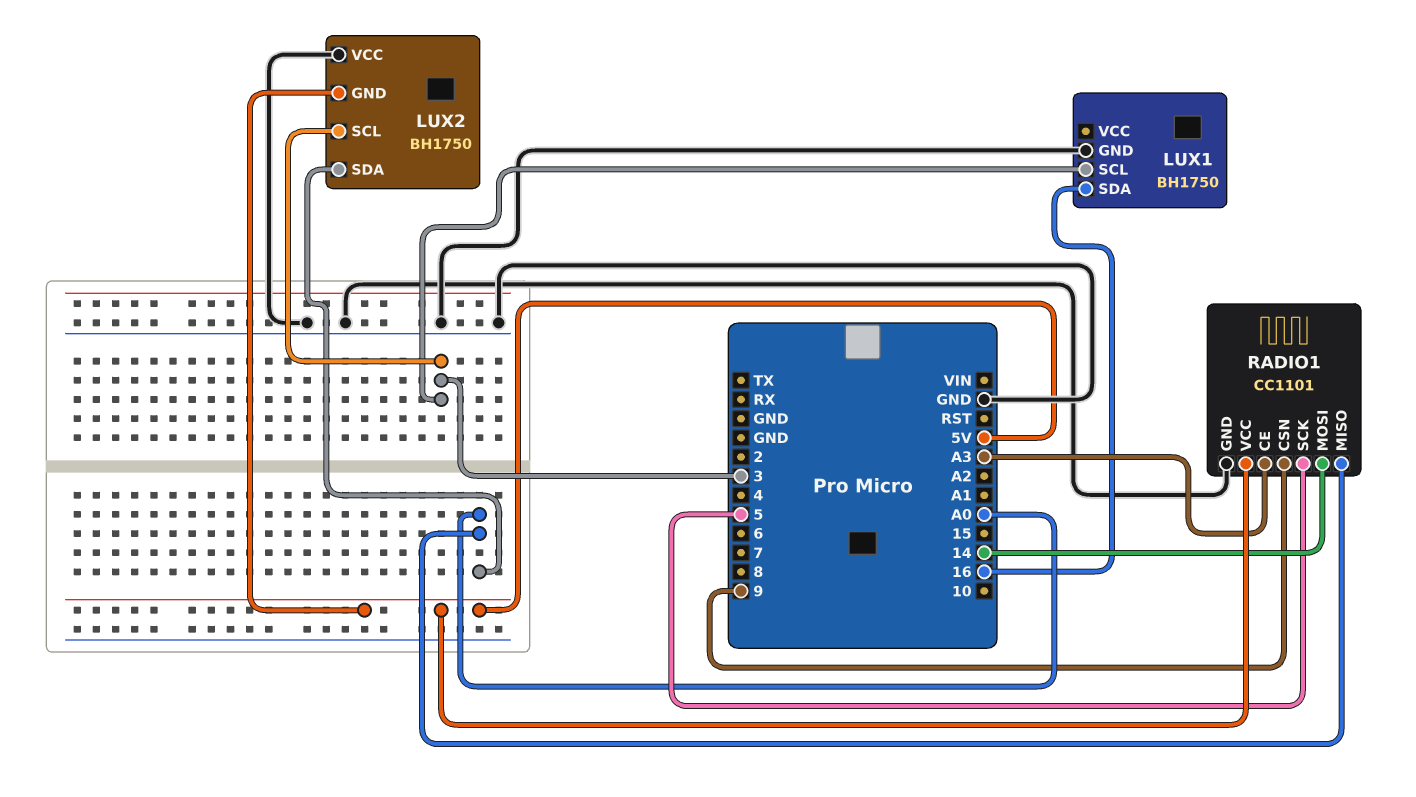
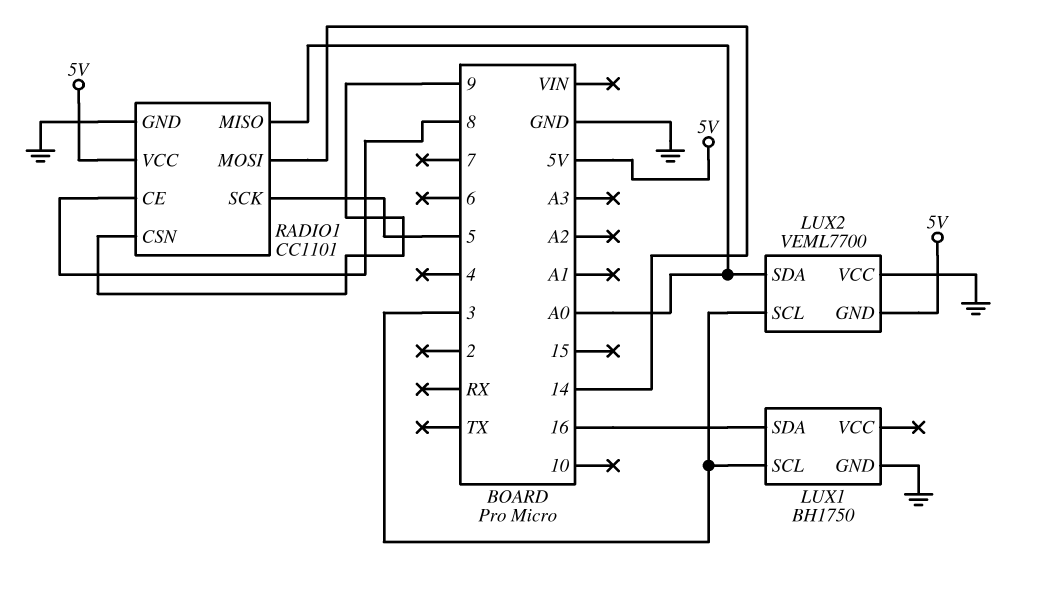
LUX2: BH1750 -> VEML7700
RADIO1 pin CE: A3 -> 8

